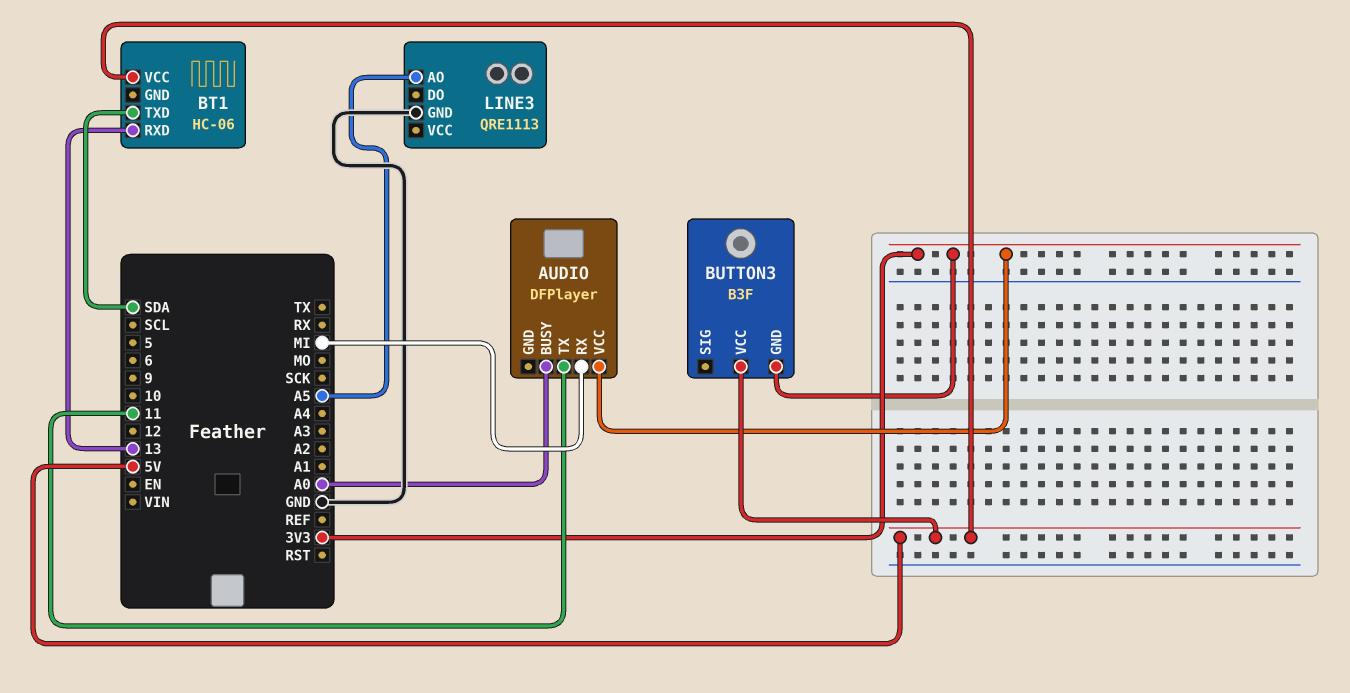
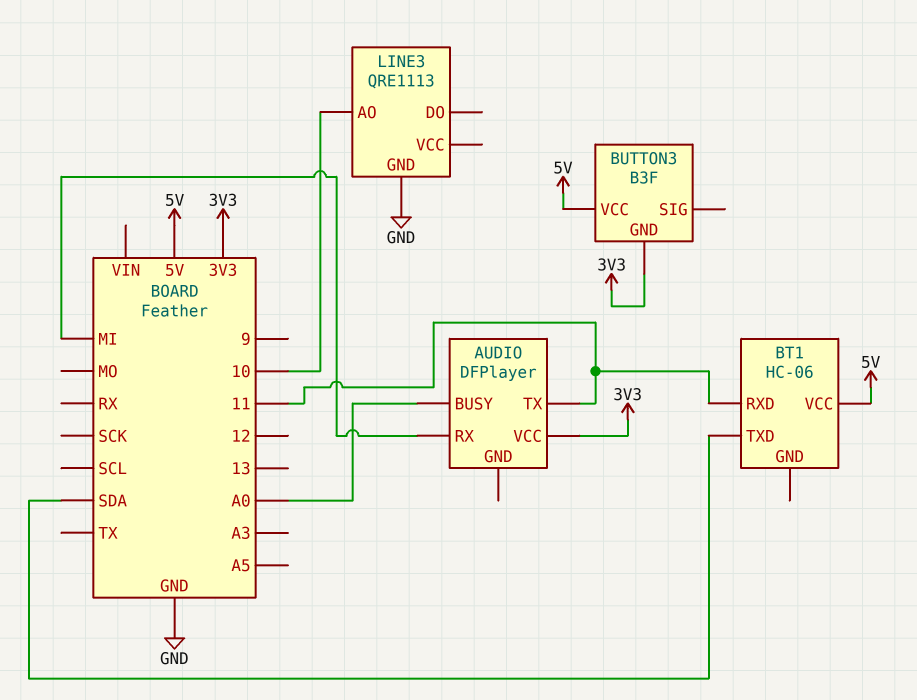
BT1 pin RXD: 13 -> 11
LINE3 pin AO: A5 -> 10

